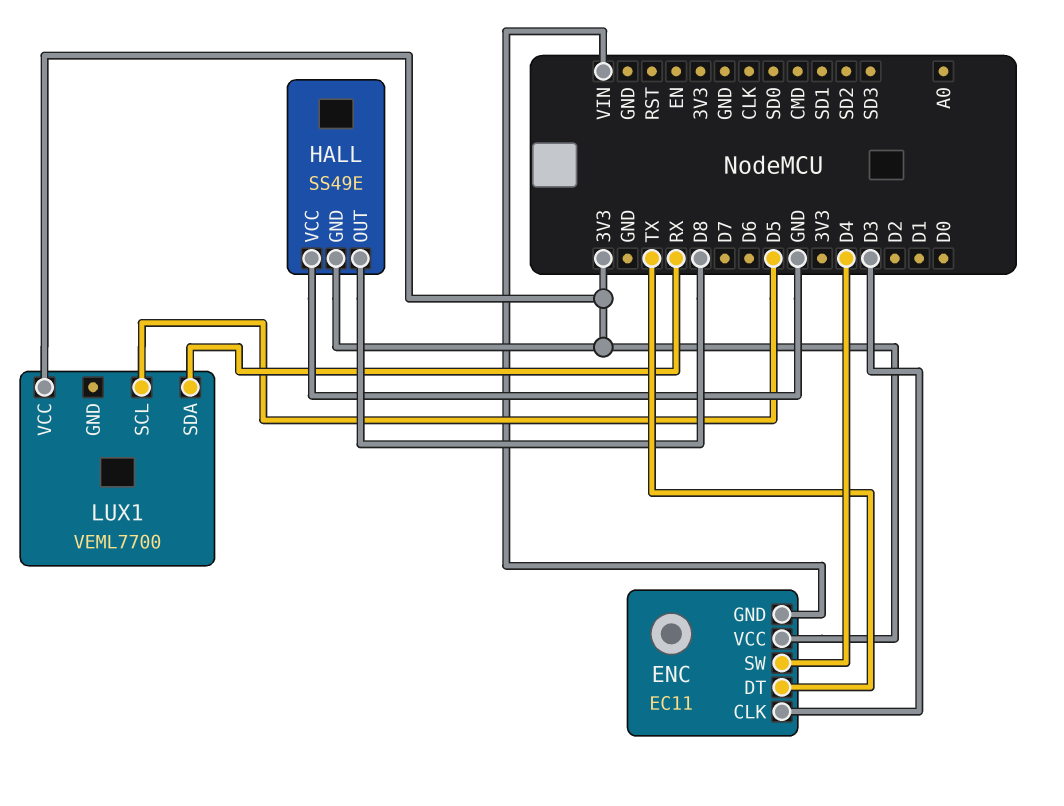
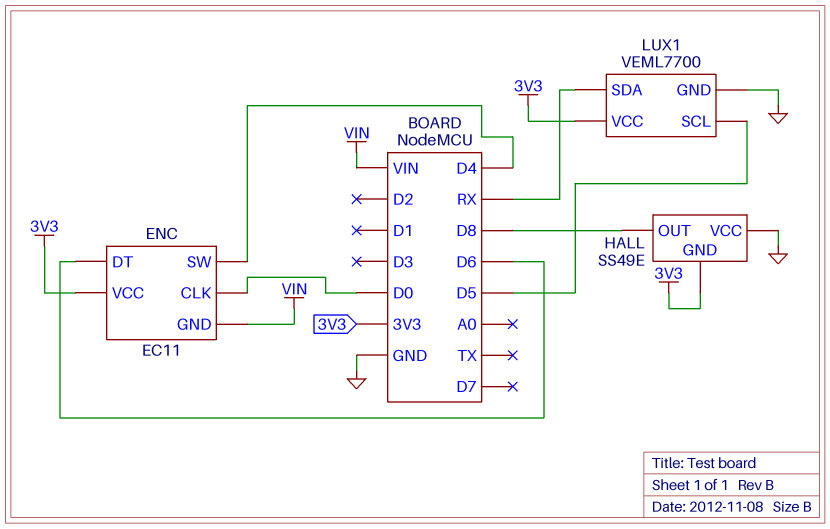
ENC pin CLK: D3 -> D0
ENC pin DT: TX -> D6
LUX1 pin GND: none -> GND

